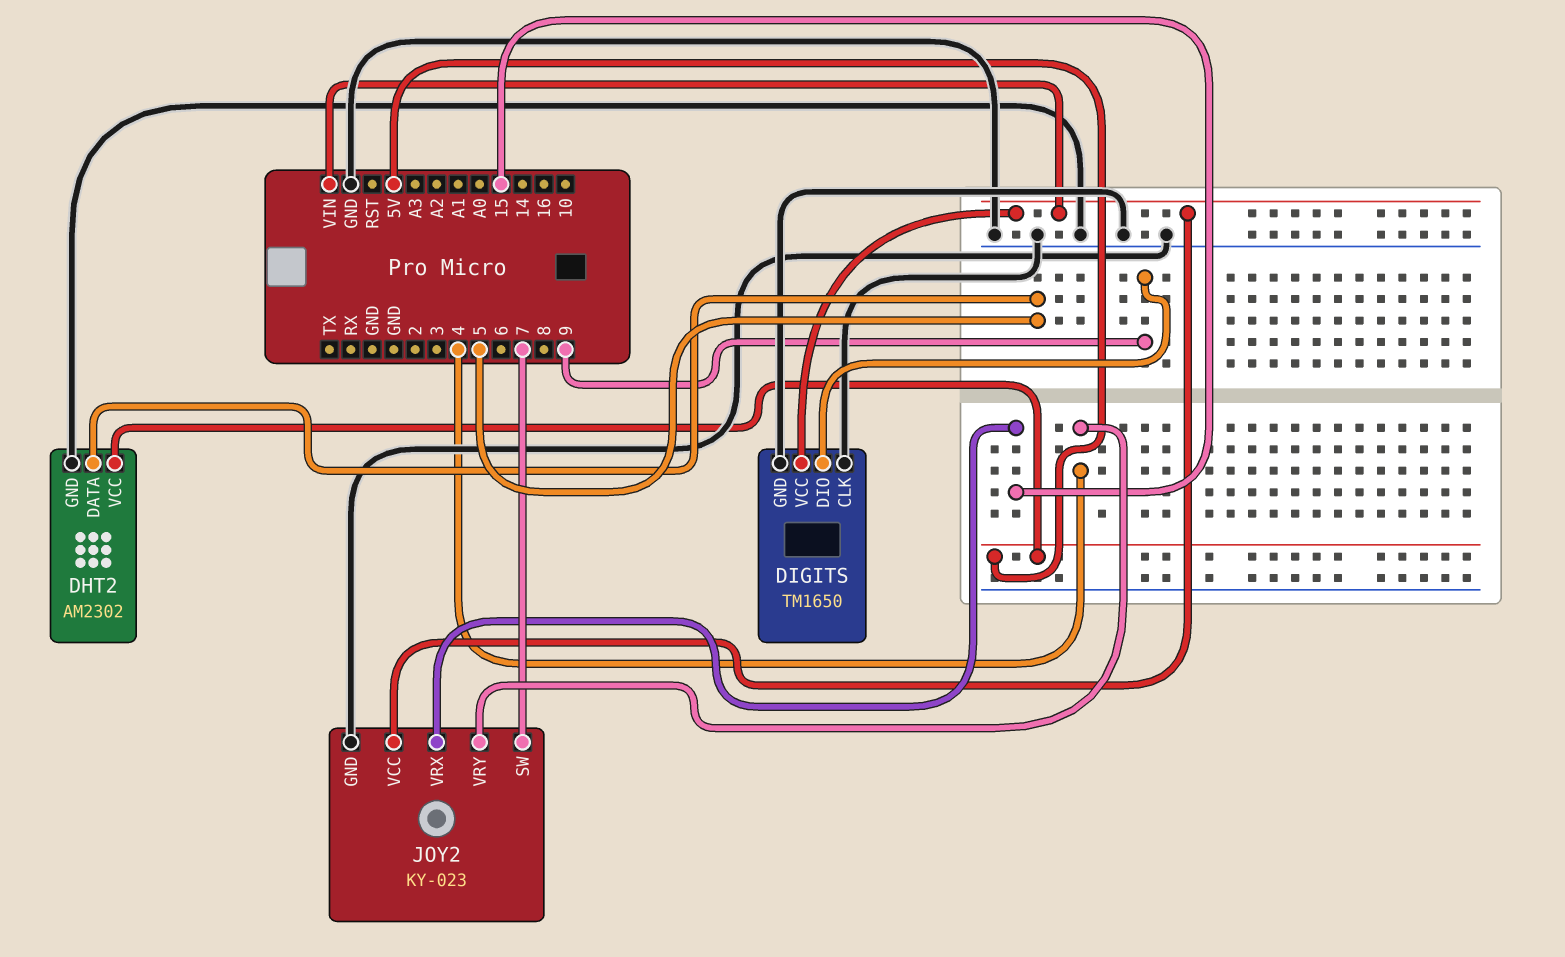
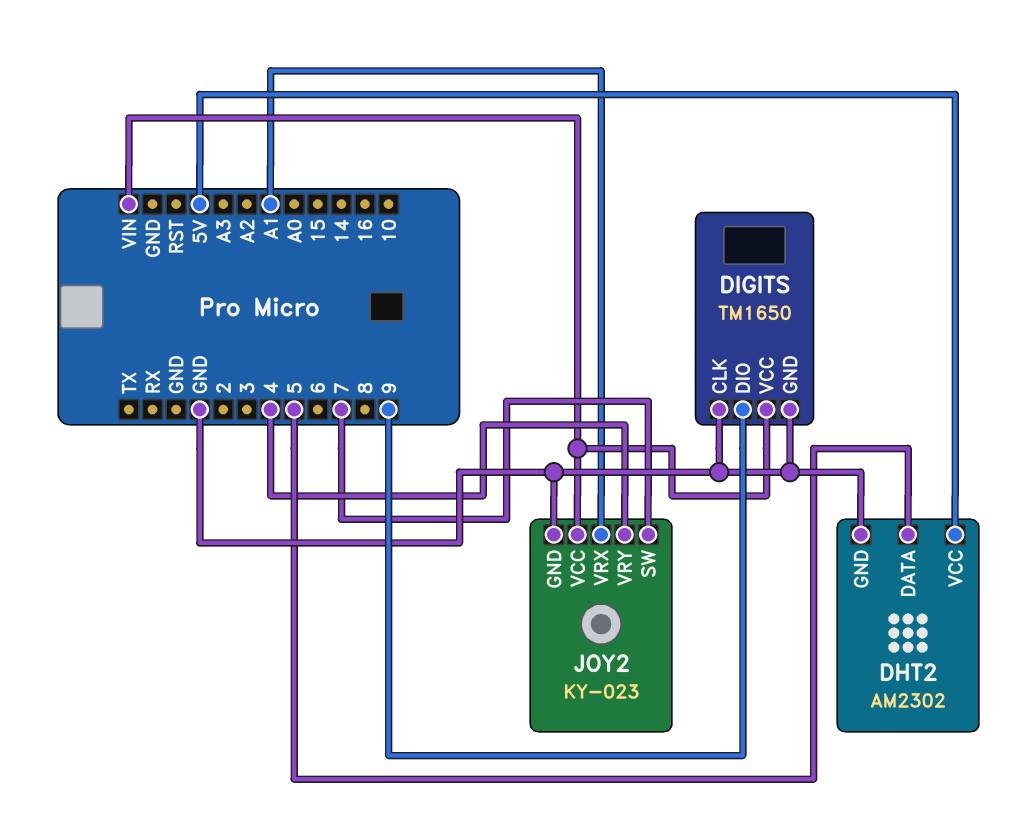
JOY2 pin VRX: 15 -> A1

